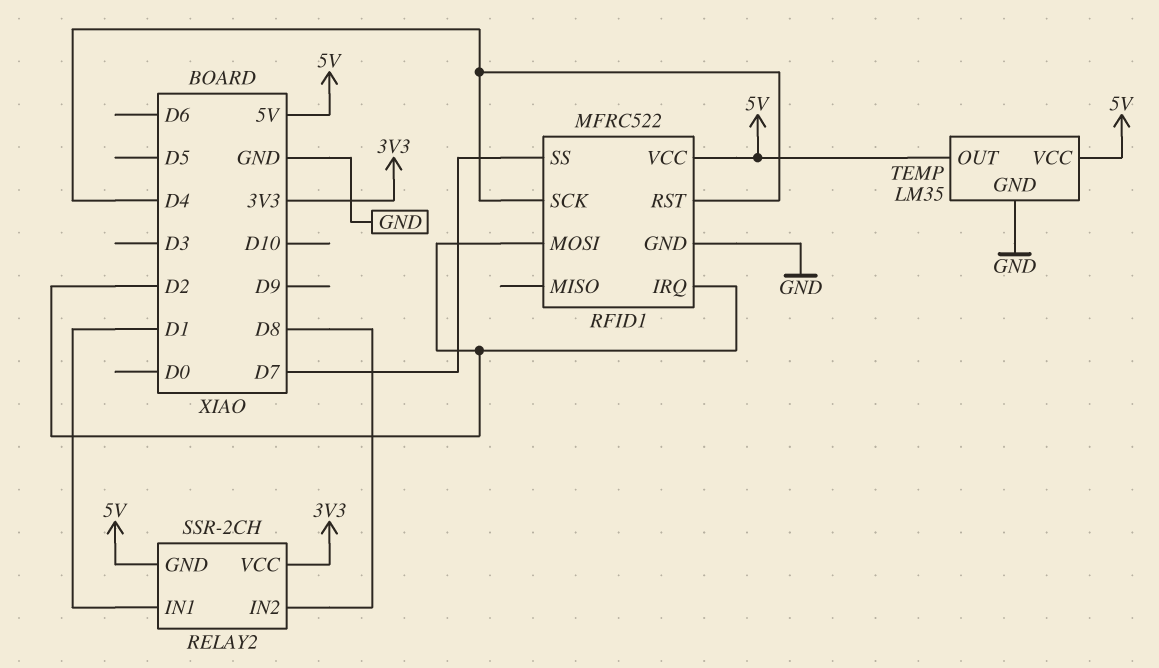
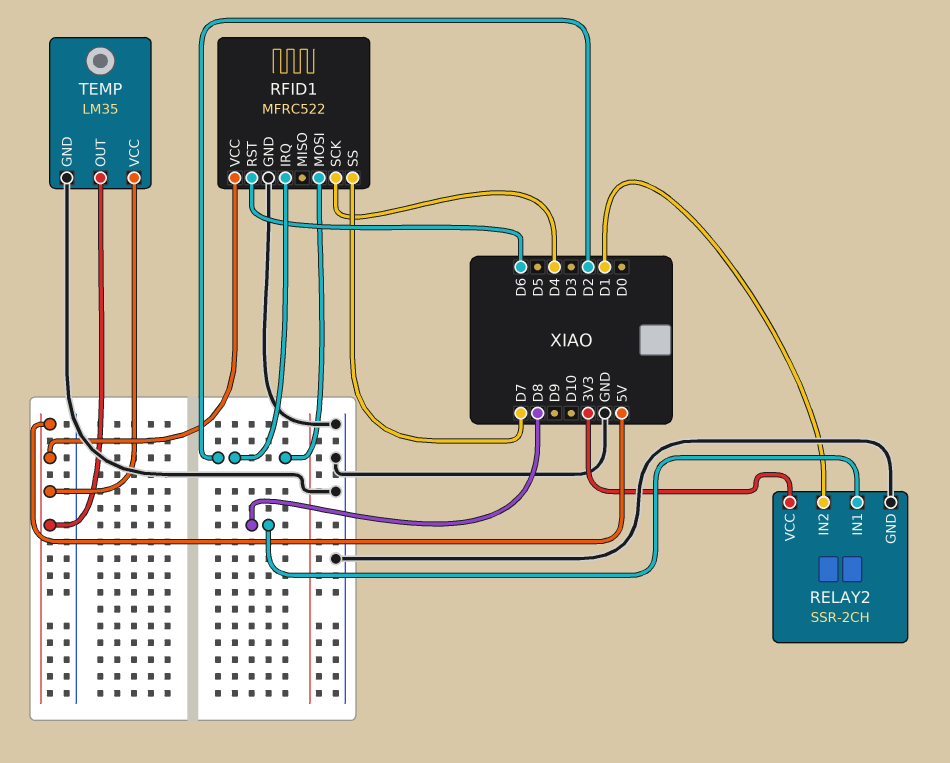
RELAY2 pin GND: 5V -> GND
RELAY2 pin IN1: D1 -> D8
RELAY2 pin IN2: D8 -> D1
RFID1 pin RST: D4 -> D6

